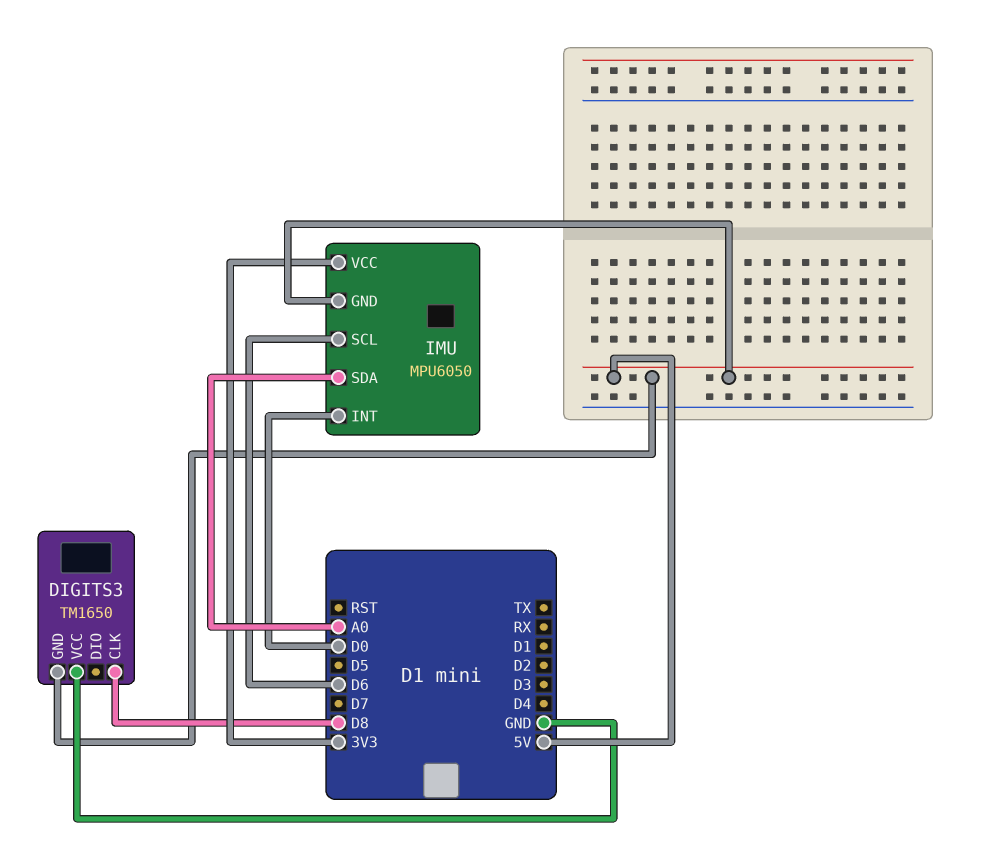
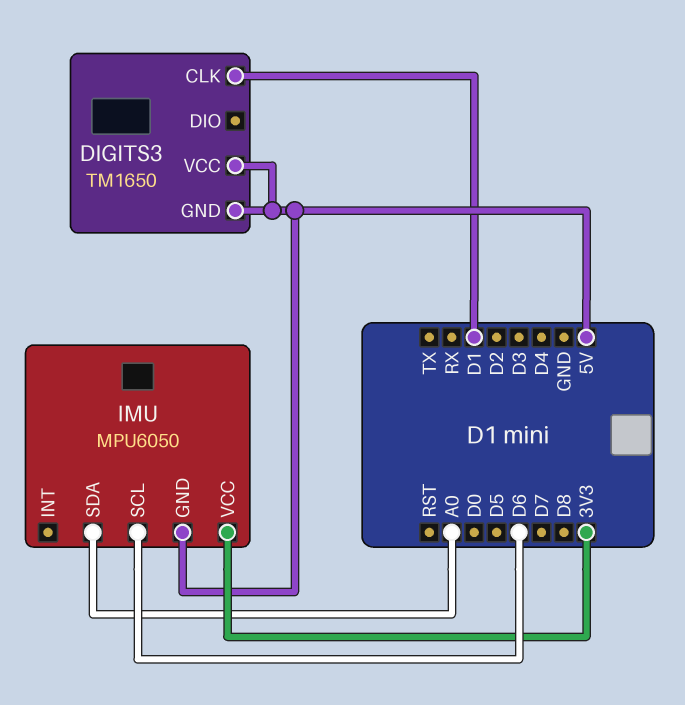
DIGITS3 pin CLK: D8 -> D1
DIGITS3 pin VCC: GND -> 5V
IMU pin INT: D0 -> none

